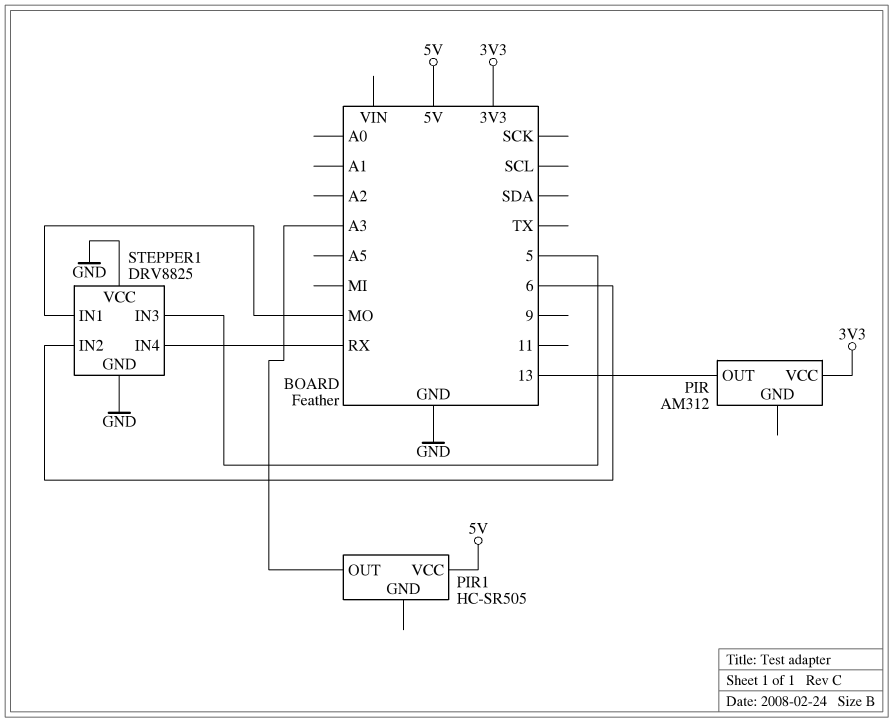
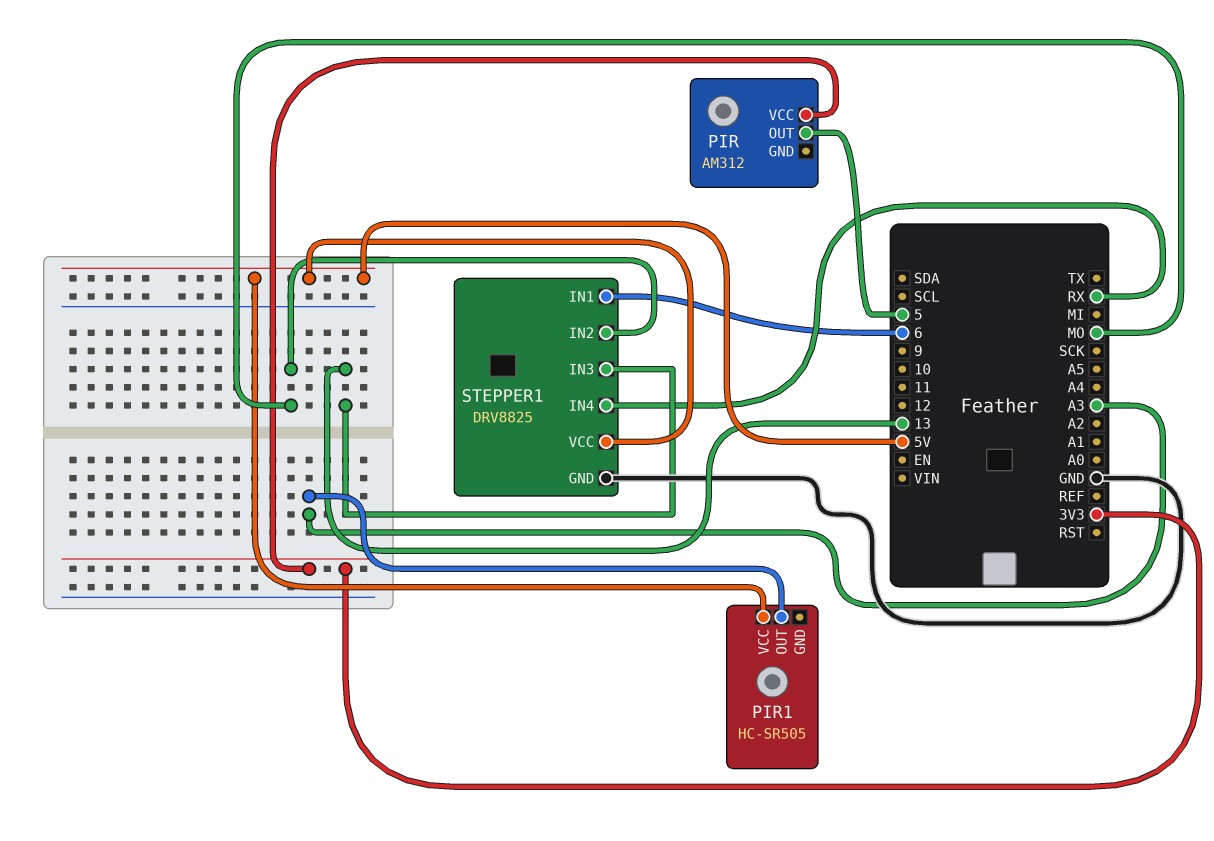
PIR pin OUT: 13 -> 5
STEPPER1 pin IN1: MO -> 6
STEPPER1 pin IN2: 6 -> MO
STEPPER1 pin IN3: 5 -> 13
STEPPER1 pin VCC: GND -> 5V

